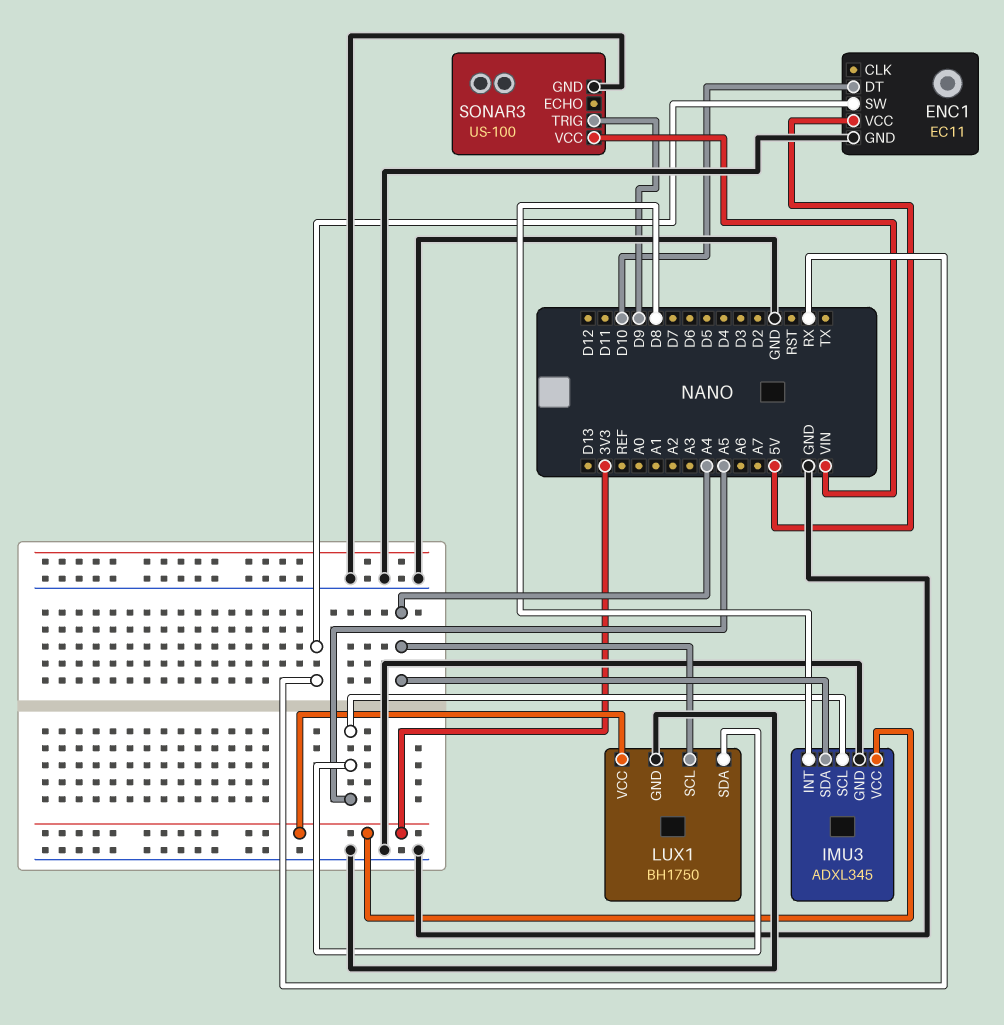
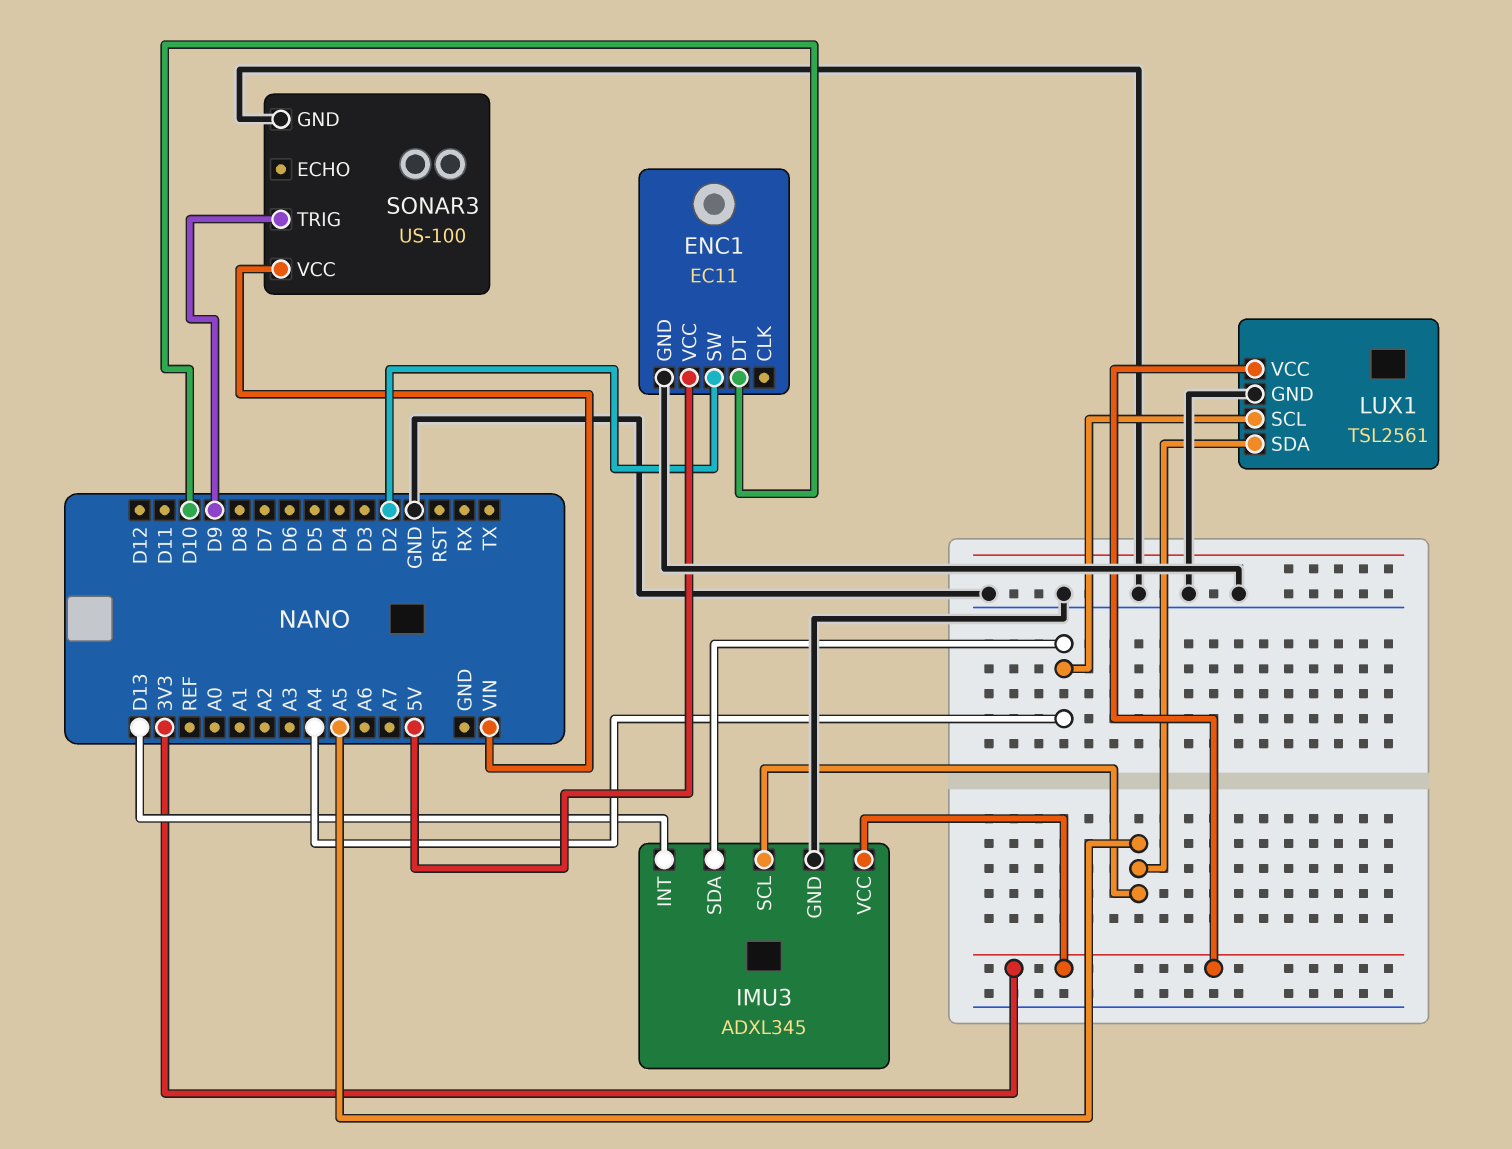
ENC1 pin SW: RX -> D2
IMU3 pin INT: D8 -> D13
LUX1: BH1750 -> TSL2561

